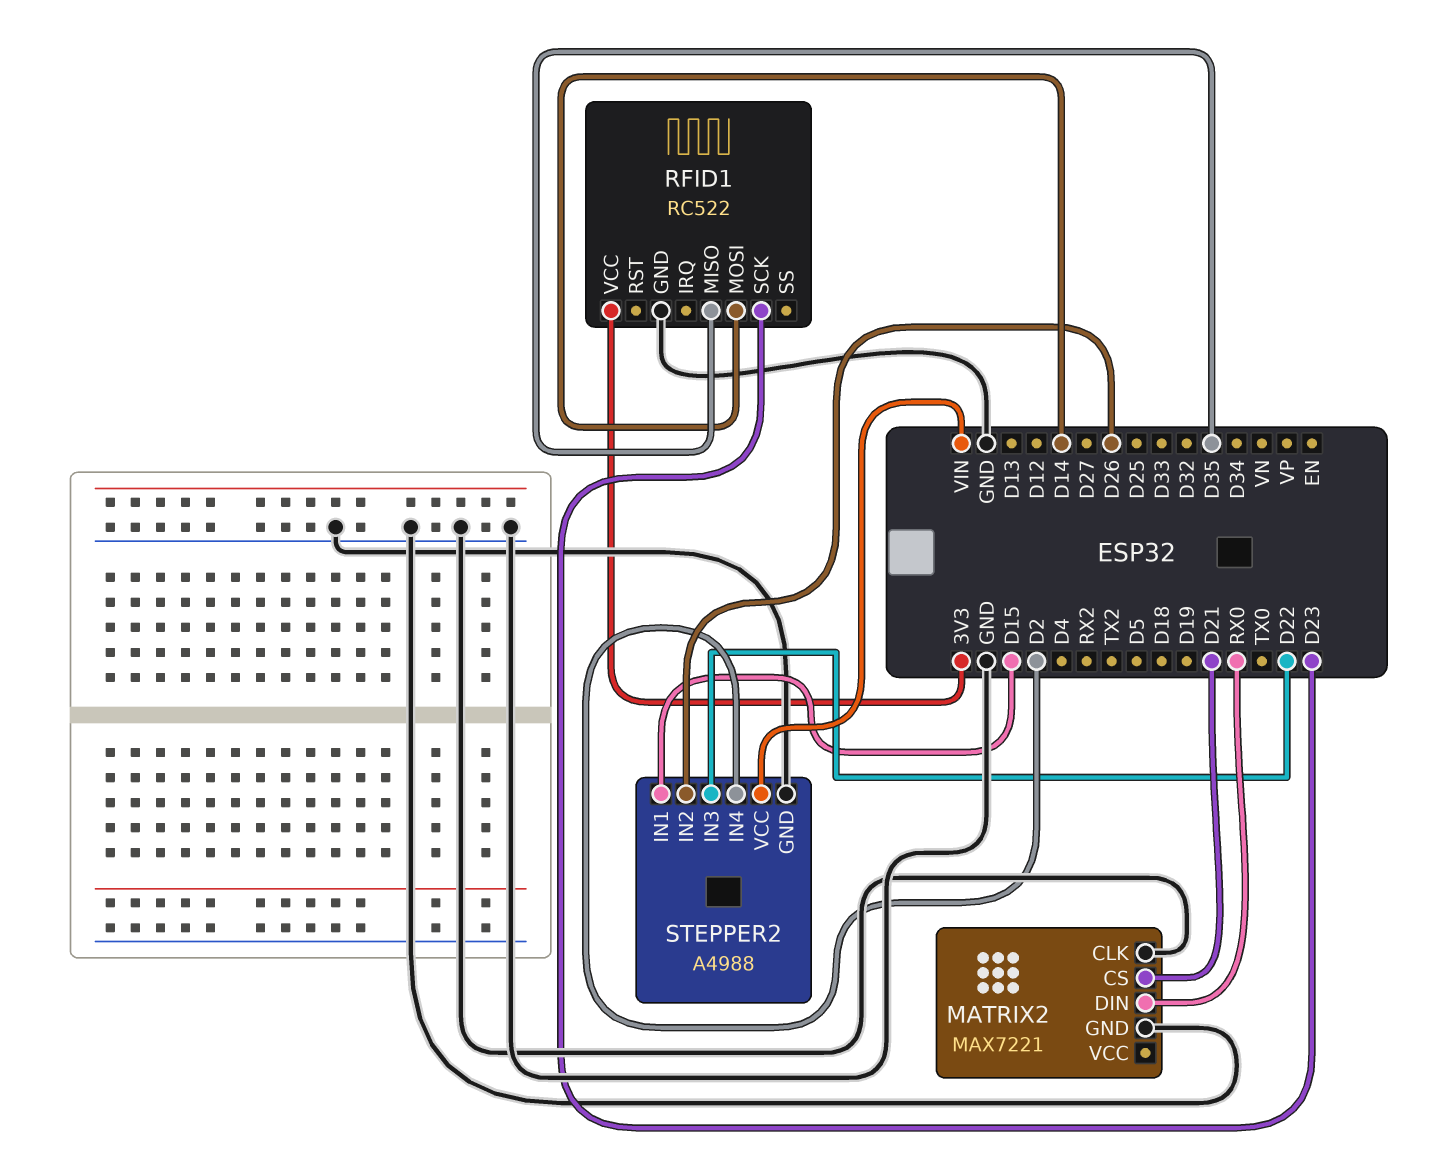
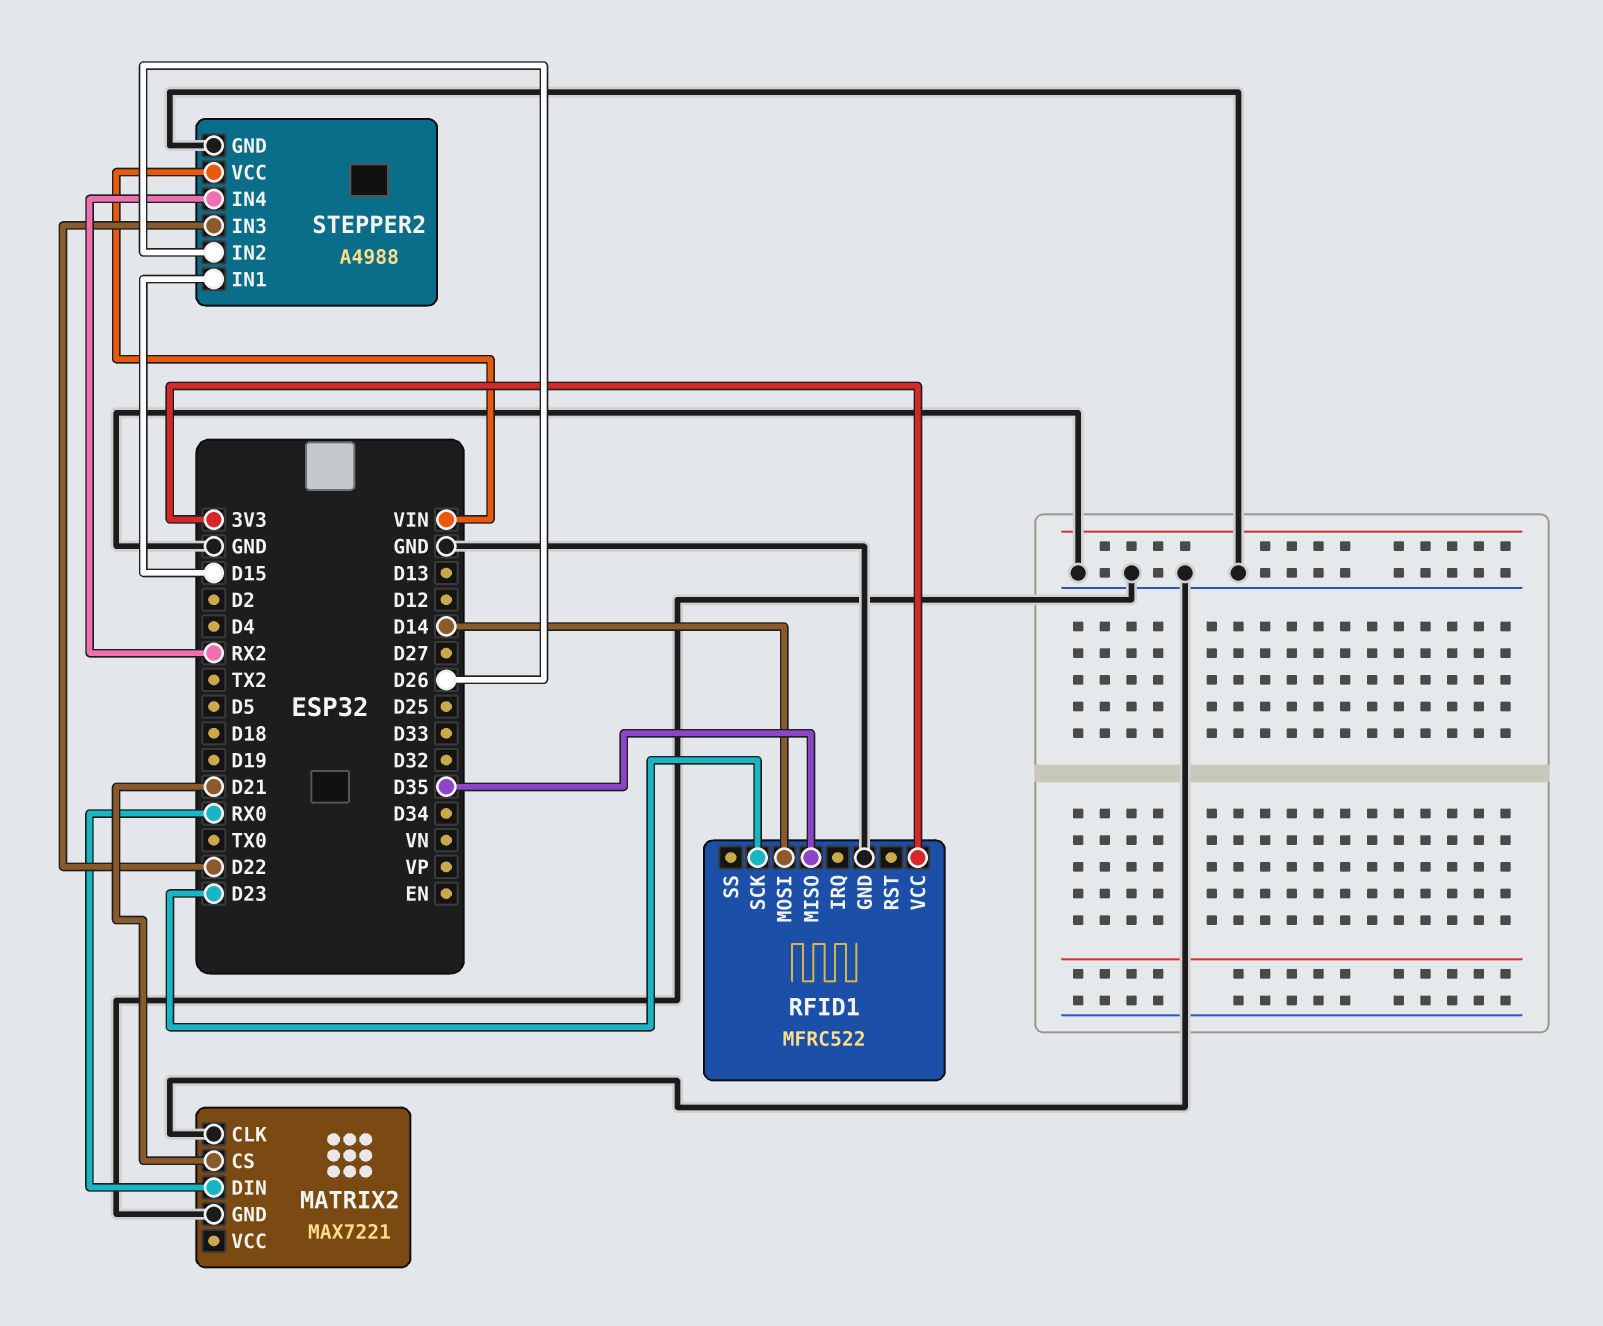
RFID1: RC522 -> MFRC522
STEPPER2 pin IN4: D2 -> RX2

